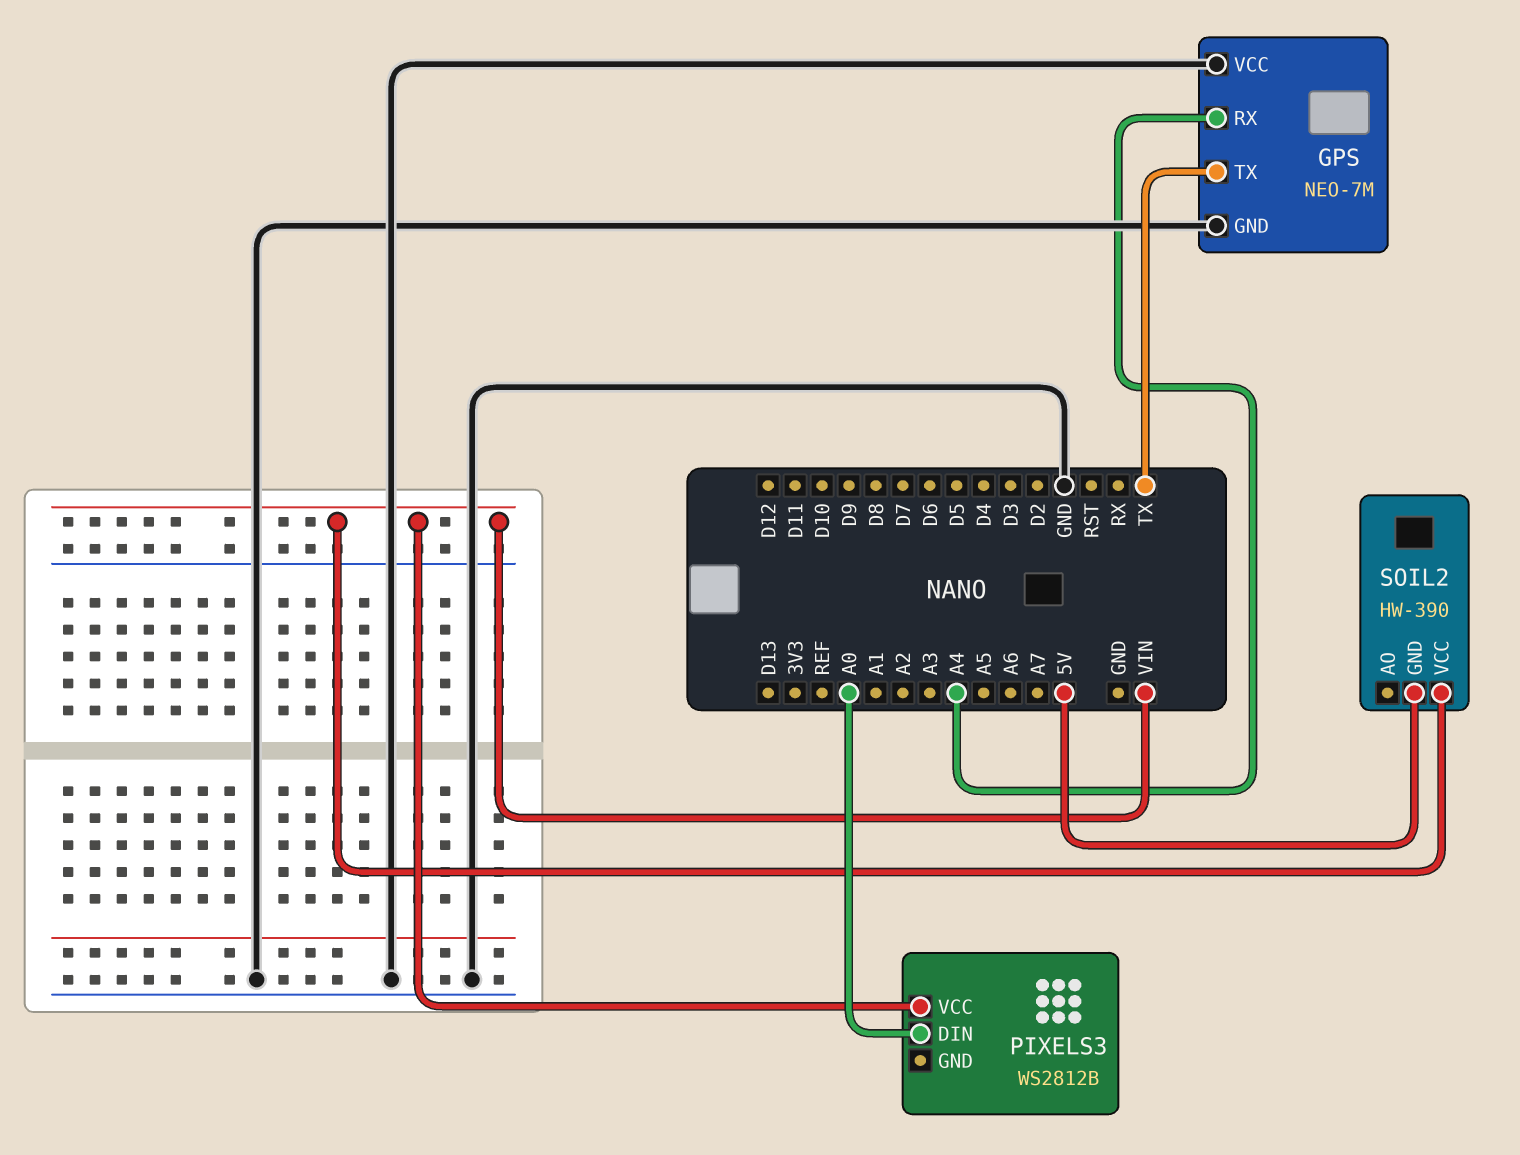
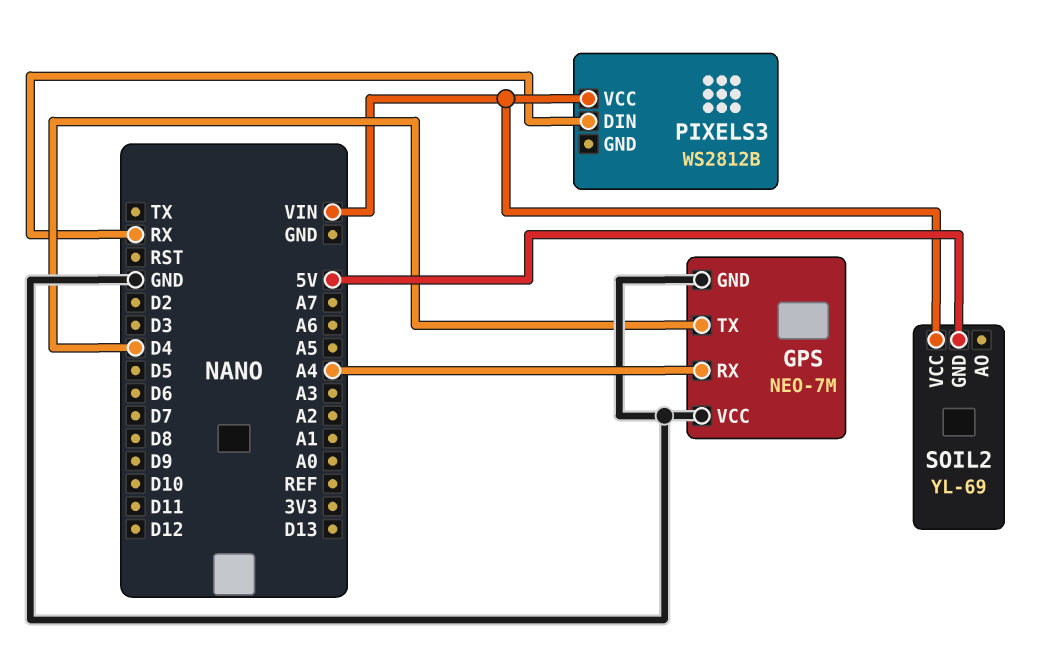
GPS pin TX: TX -> D4
PIXELS3 pin DIN: A0 -> RX
SOIL2: HW-390 -> YL-69

